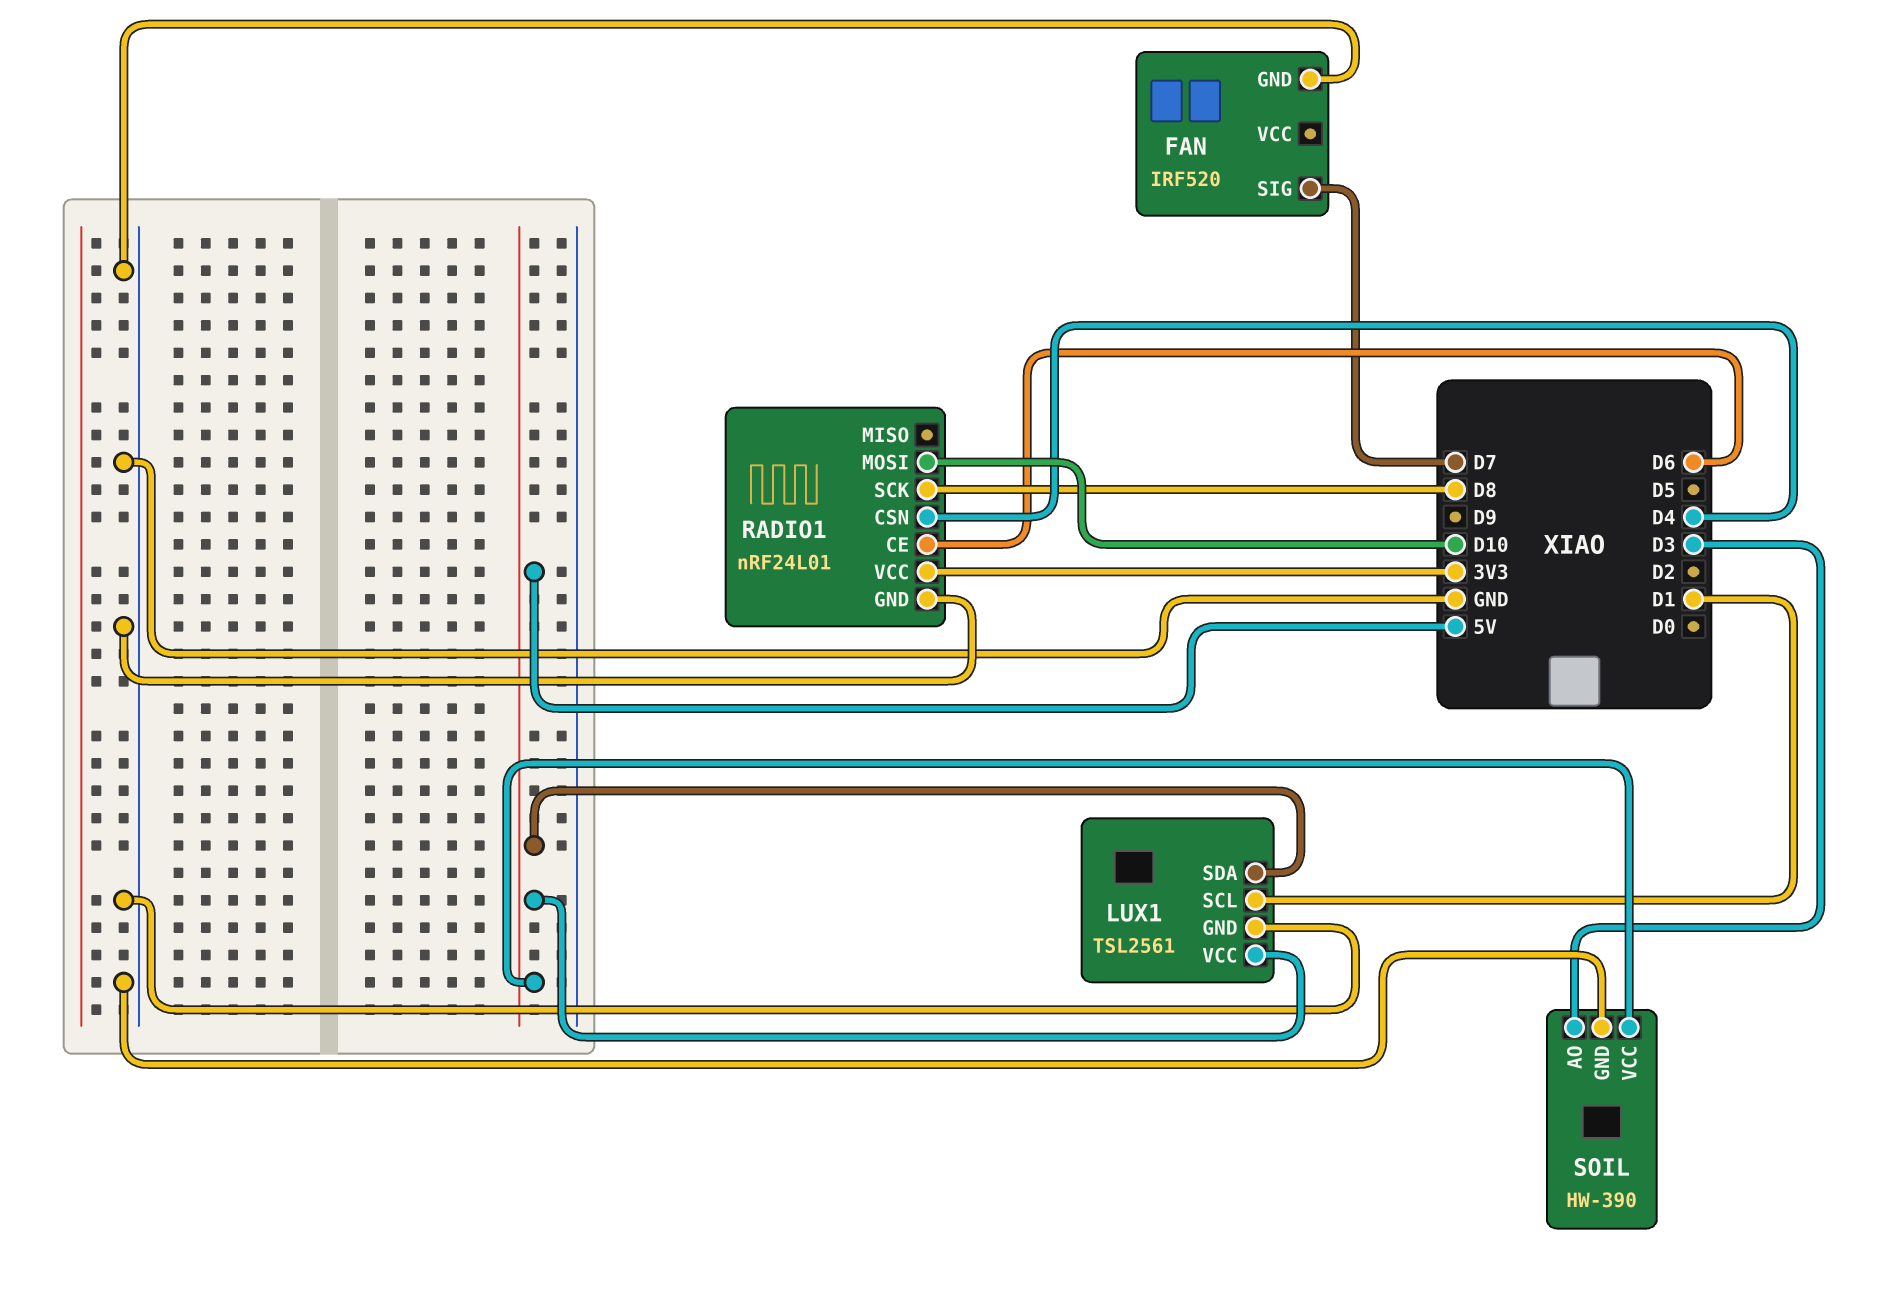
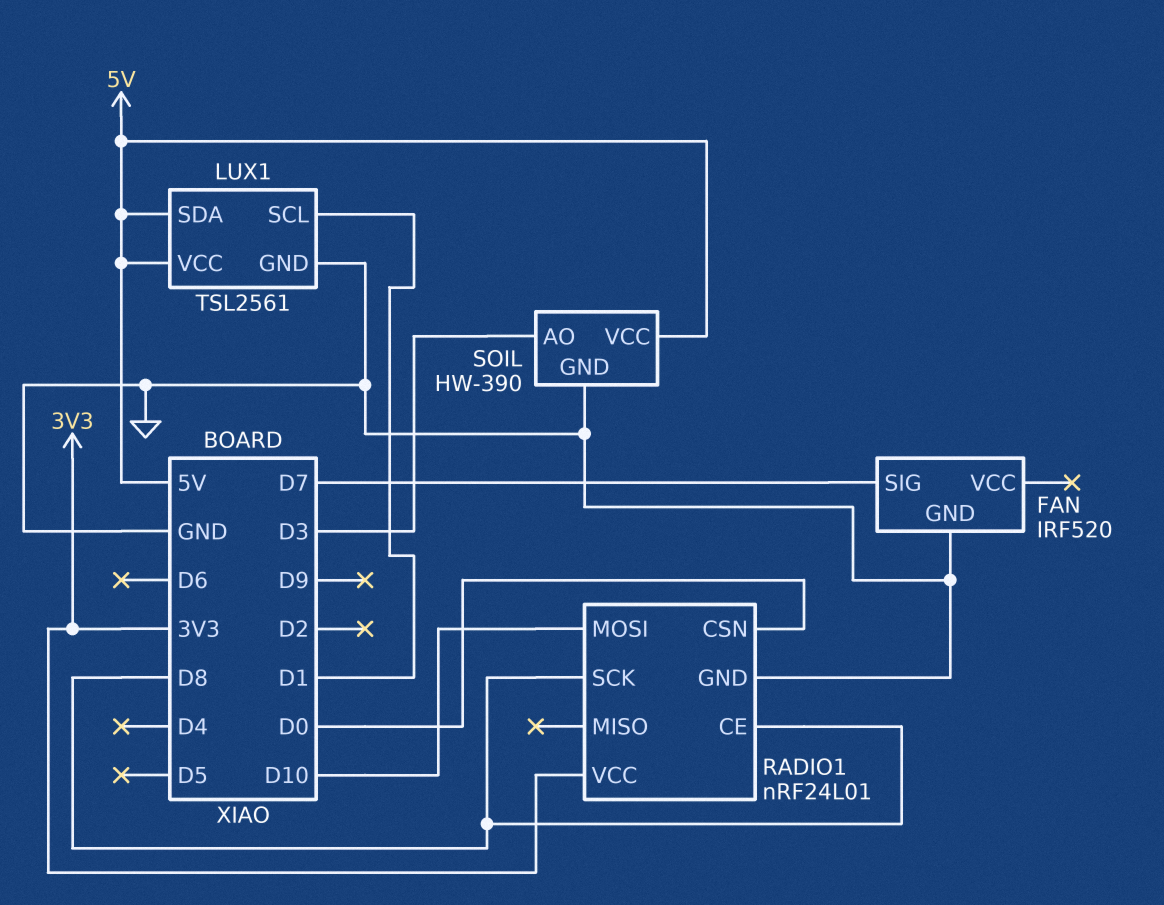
RADIO1 pin CE: D6 -> D8
RADIO1 pin CSN: D4 -> D0

